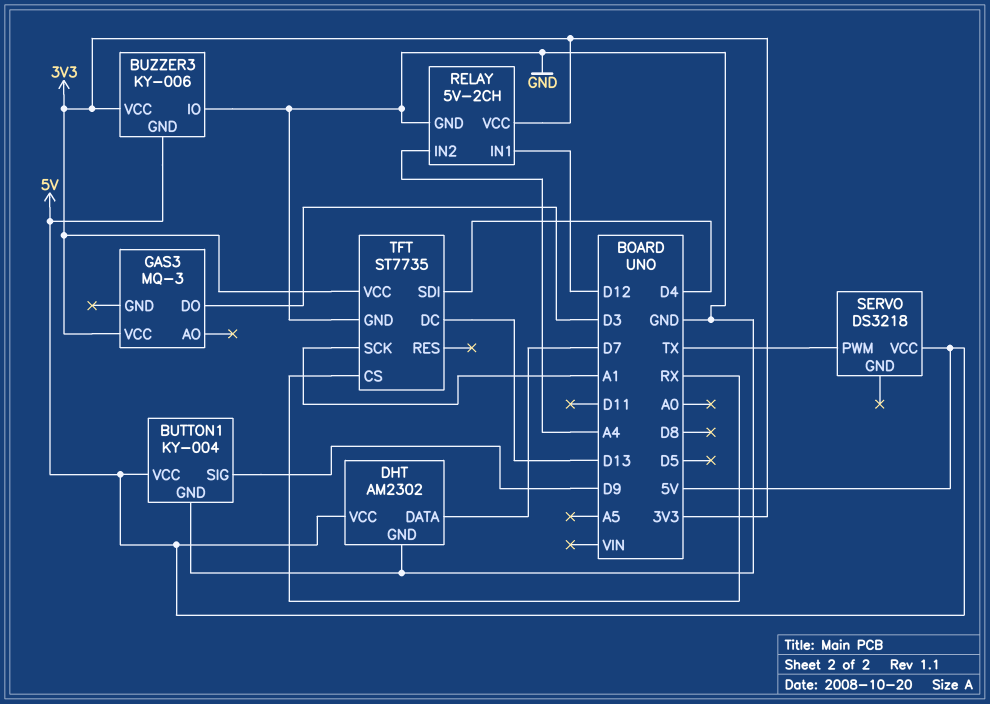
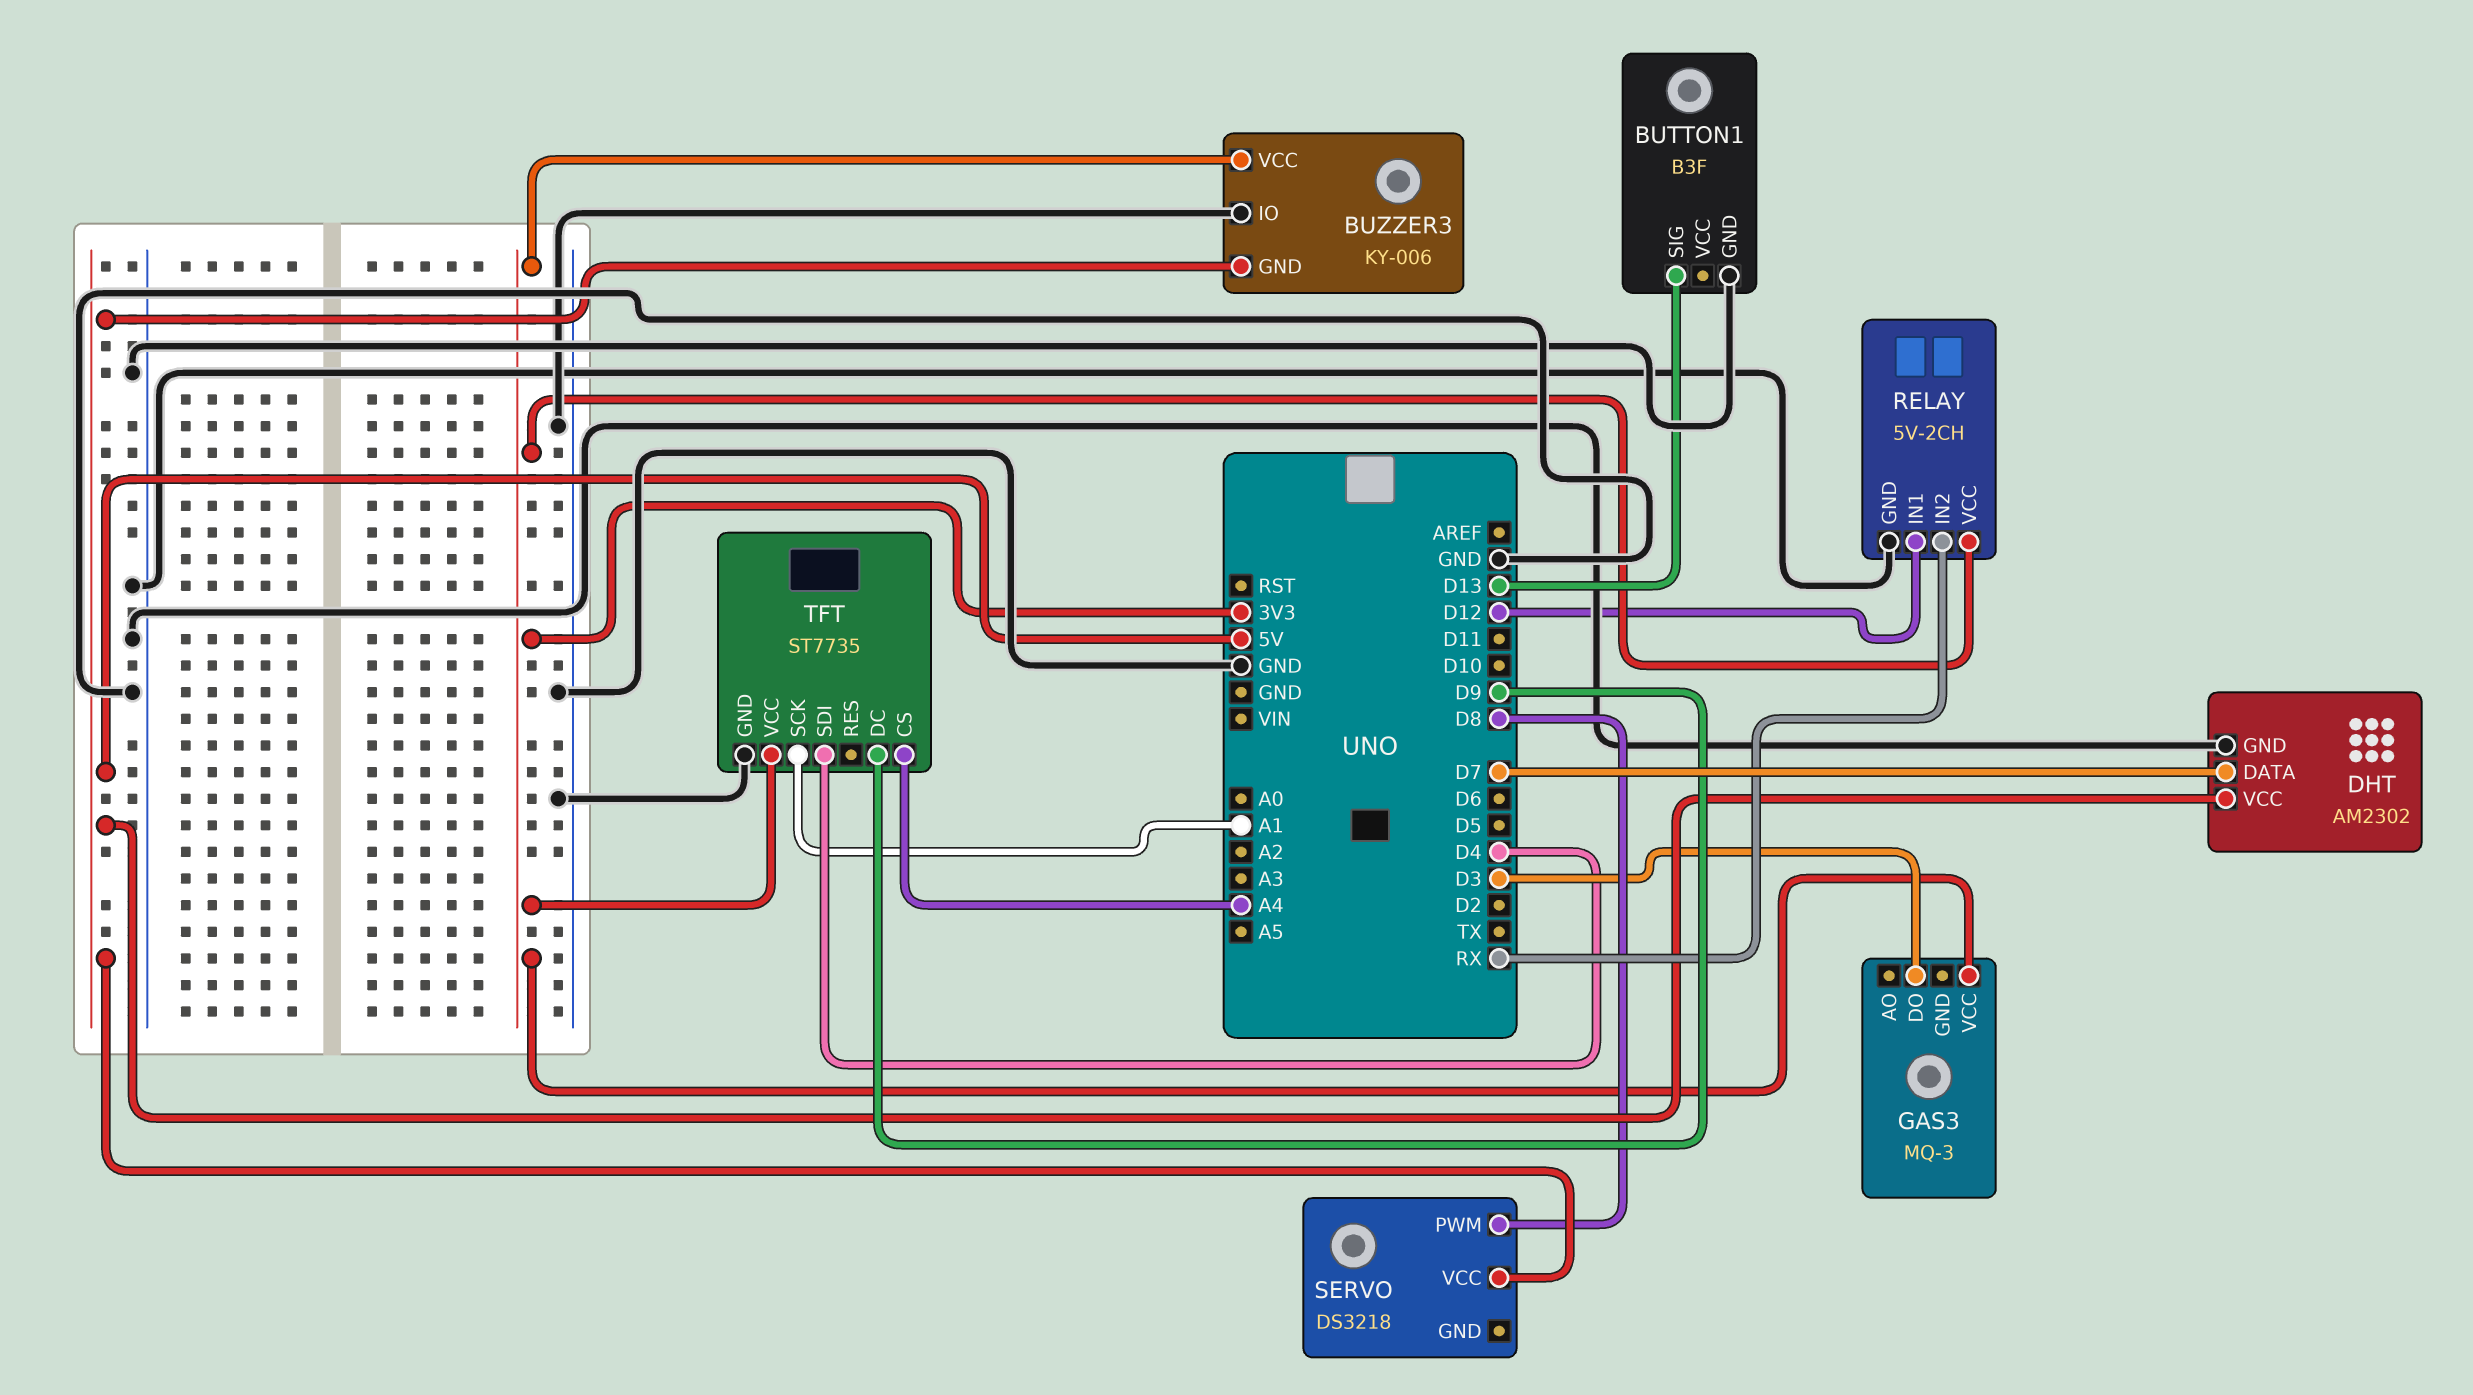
BUTTON1: KY-004 -> B3F
BUTTON1 pin SIG: D9 -> D13
BUTTON1 pin VCC: 5V -> none
RELAY pin IN2: A4 -> RX
SERVO pin PWM: TX -> D8
TFT pin CS: RX -> A4
TFT pin DC: D13 -> D9

